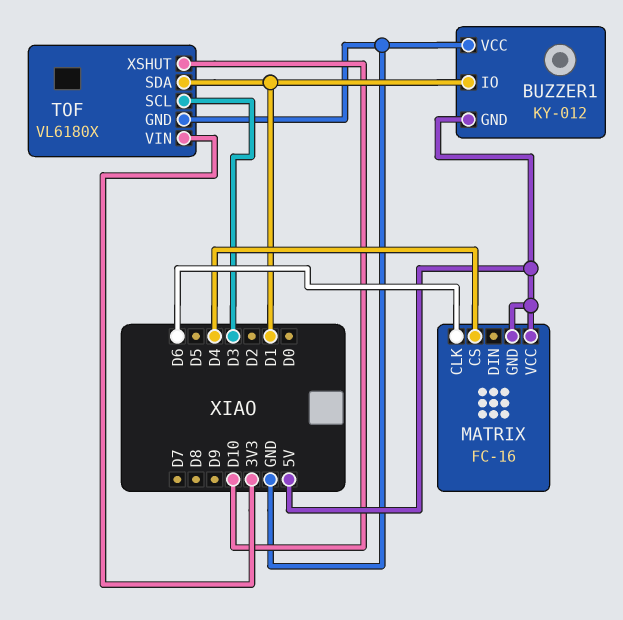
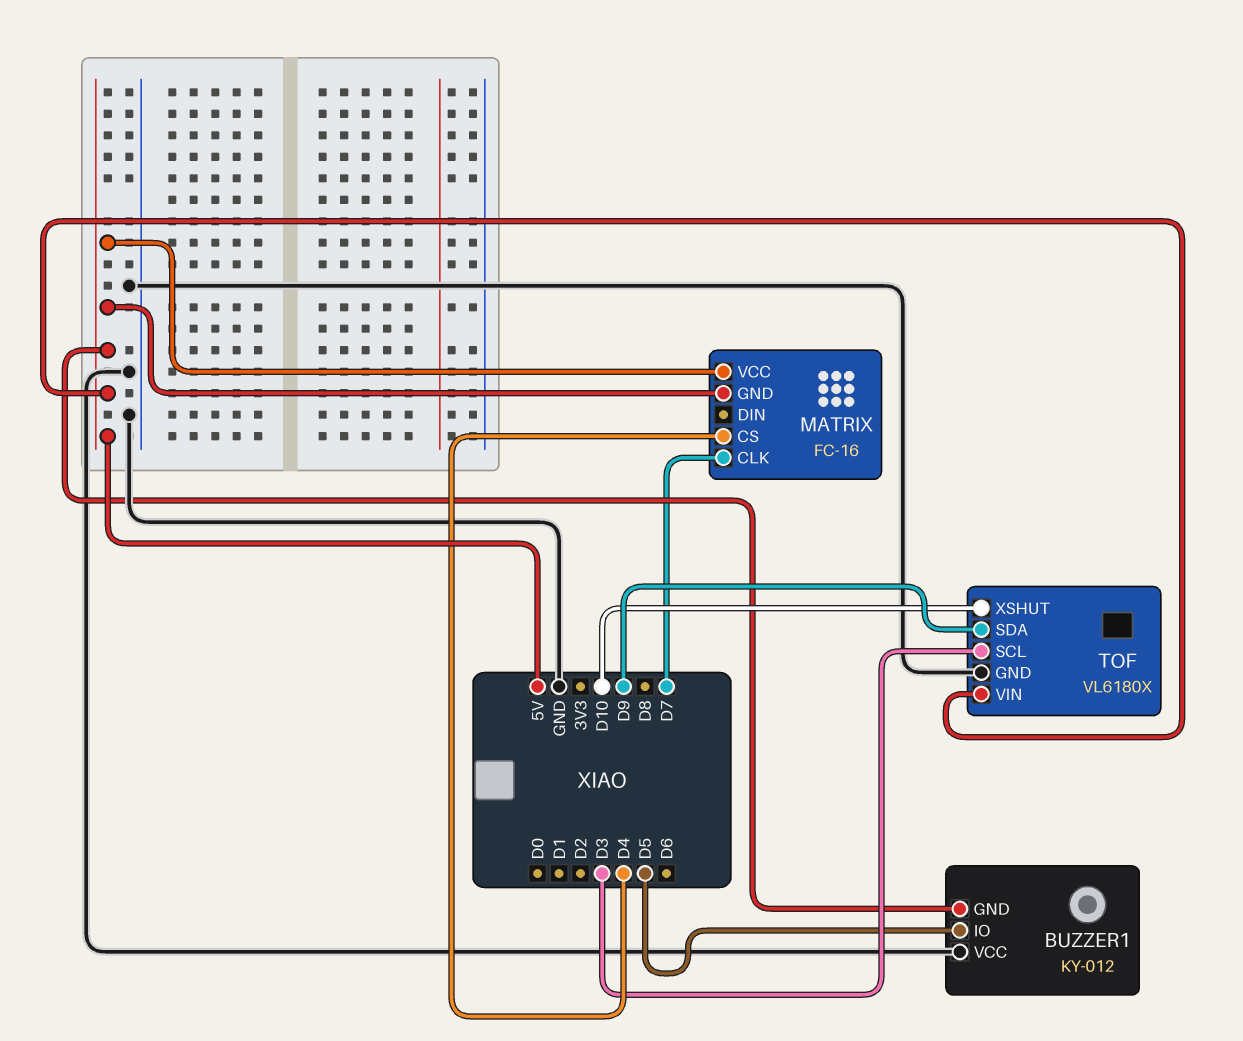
BUZZER1 pin IO: D1 -> D5
MATRIX pin CLK: D6 -> D7
TOF pin SDA: D1 -> D9
TOF pin VIN: 3V3 -> 5V

